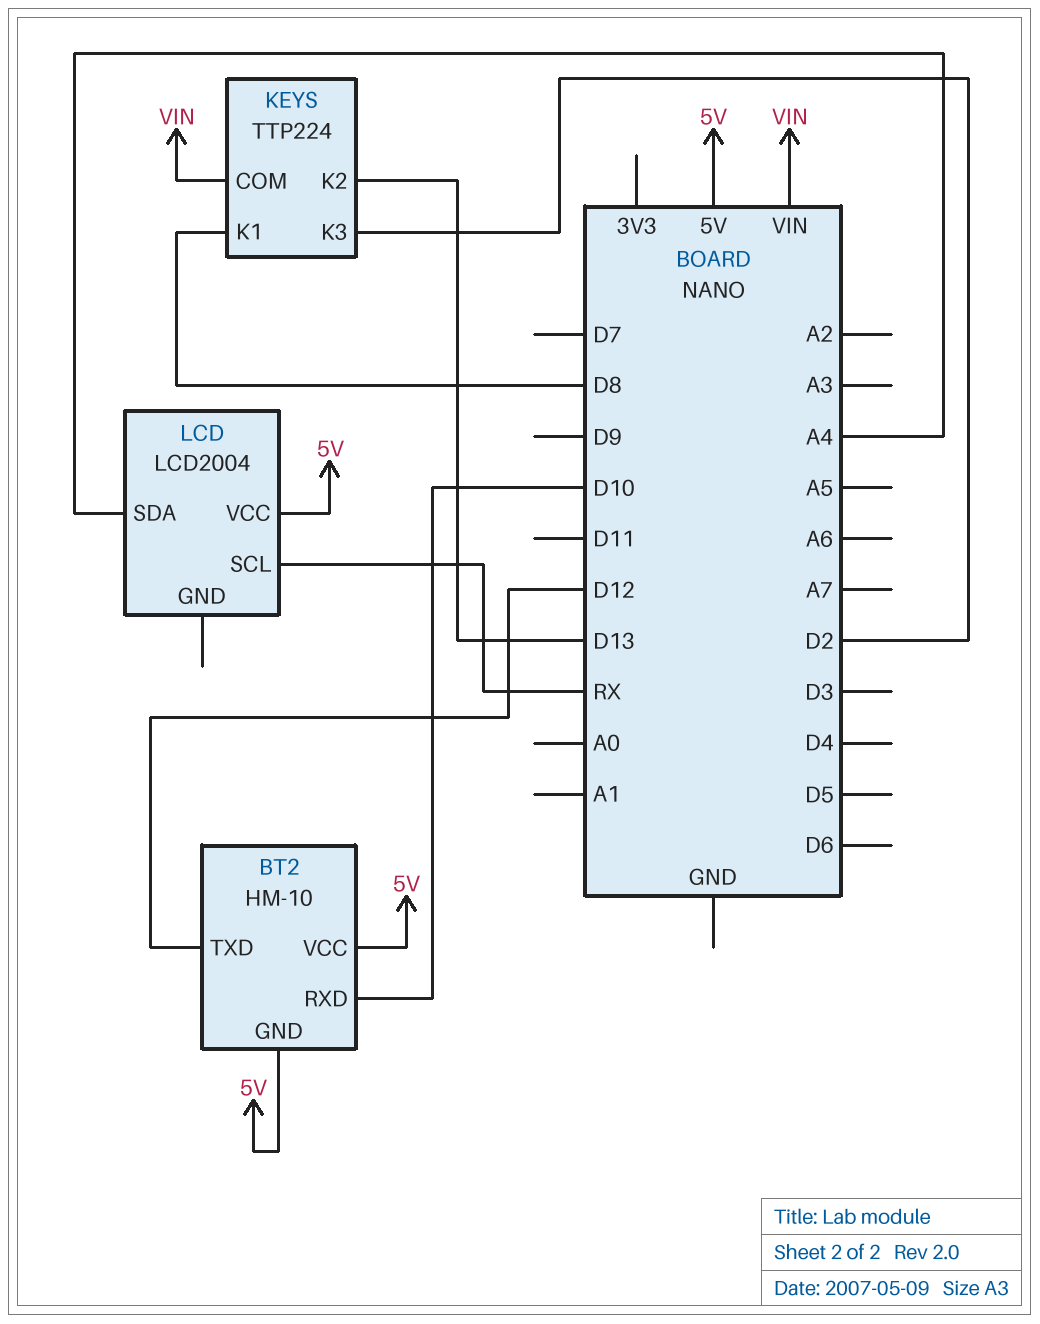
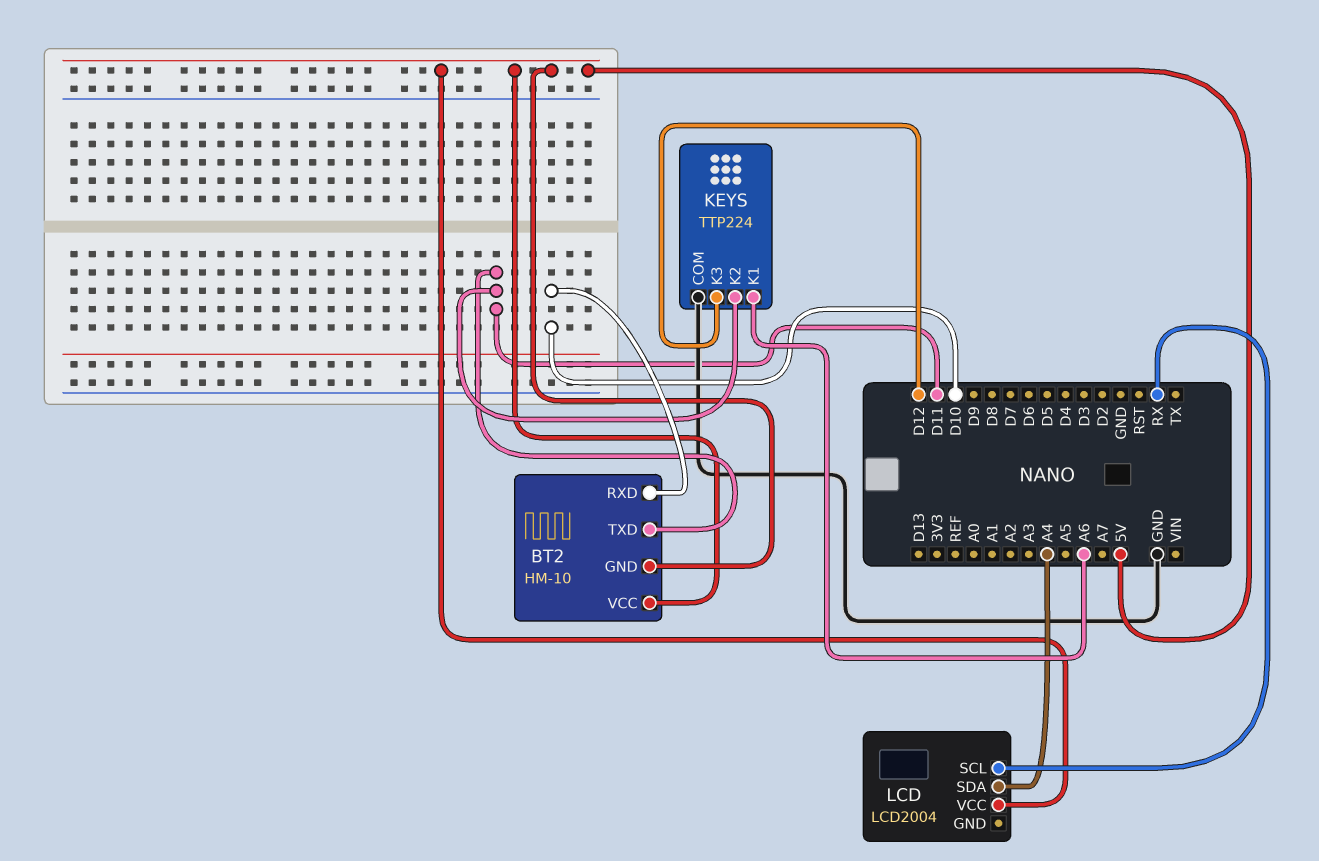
BT2 pin TXD: D12 -> D11
KEYS pin COM: VIN -> GND
KEYS pin K1: D8 -> A6
KEYS pin K2: D13 -> D11
KEYS pin K3: D2 -> D12

